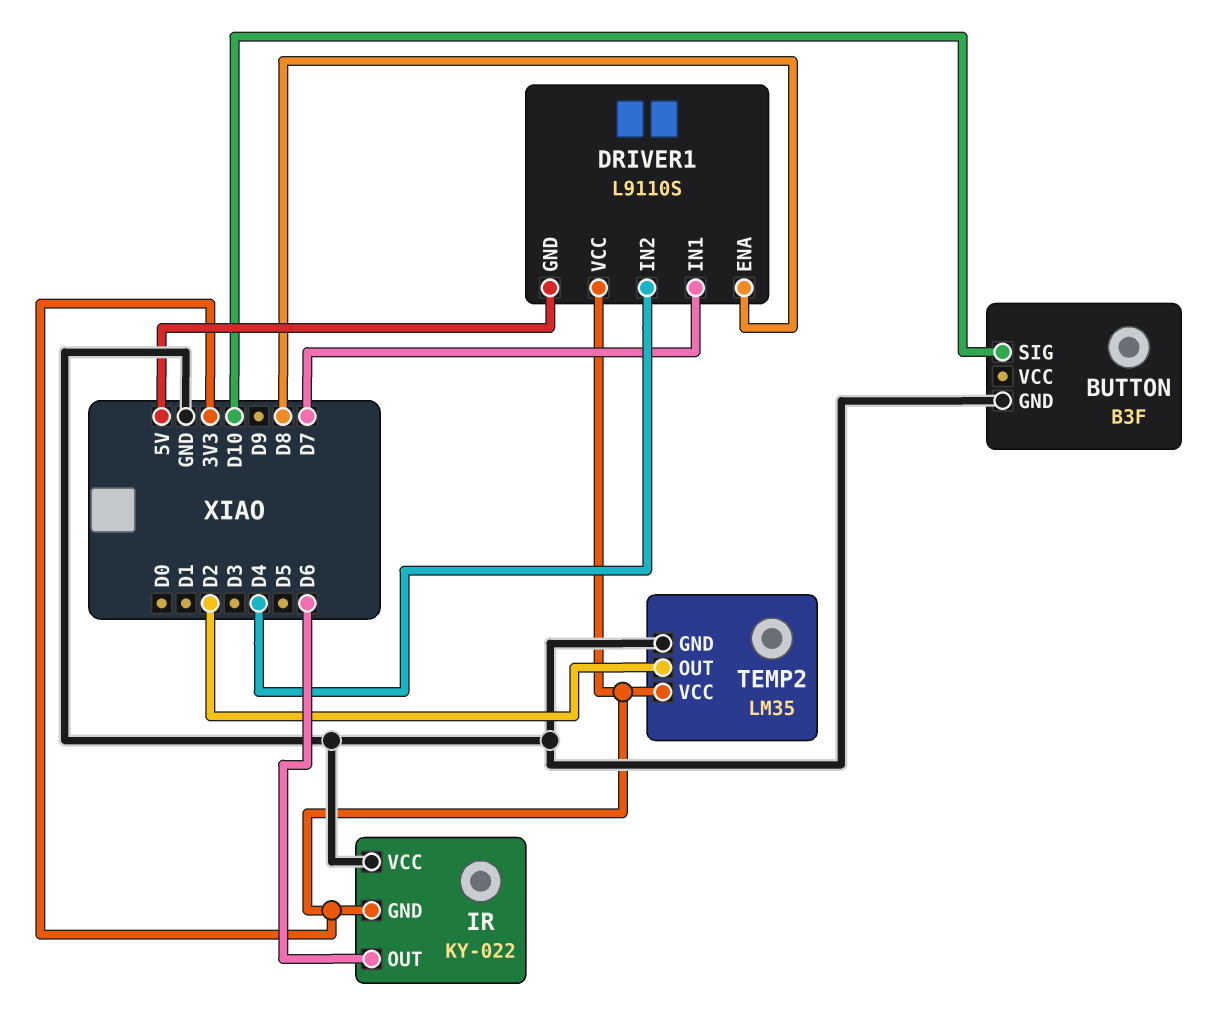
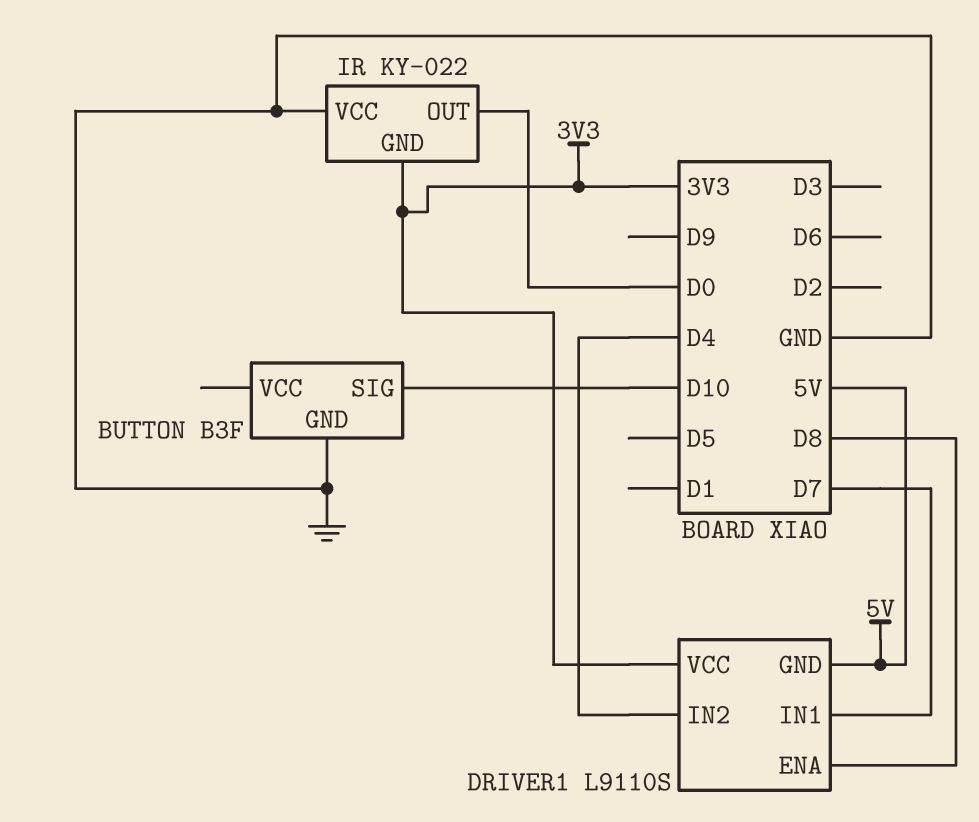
IR pin OUT: D6 -> D0
TEMP2: LM35 -> none
TEMP2 pin GND: GND -> none
TEMP2 pin OUT: D2 -> none
TEMP2 pin VCC: 3V3 -> none

